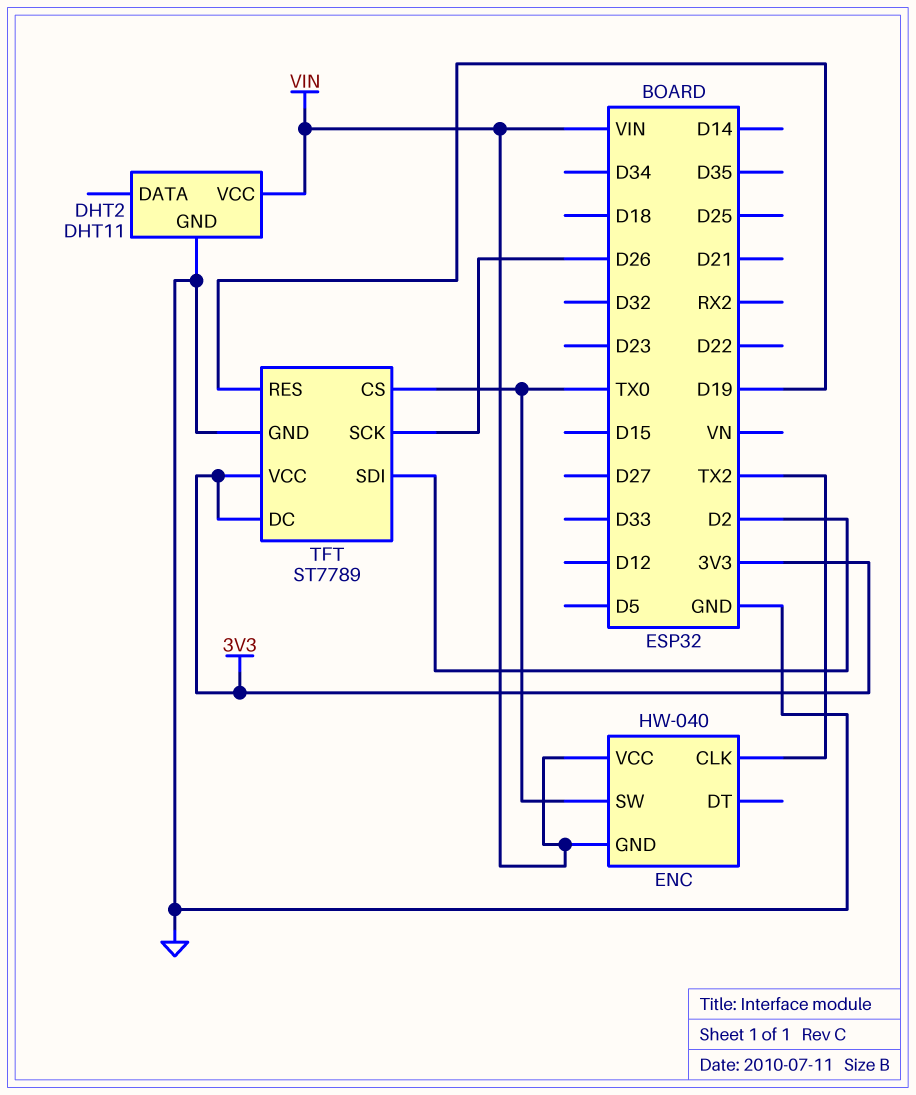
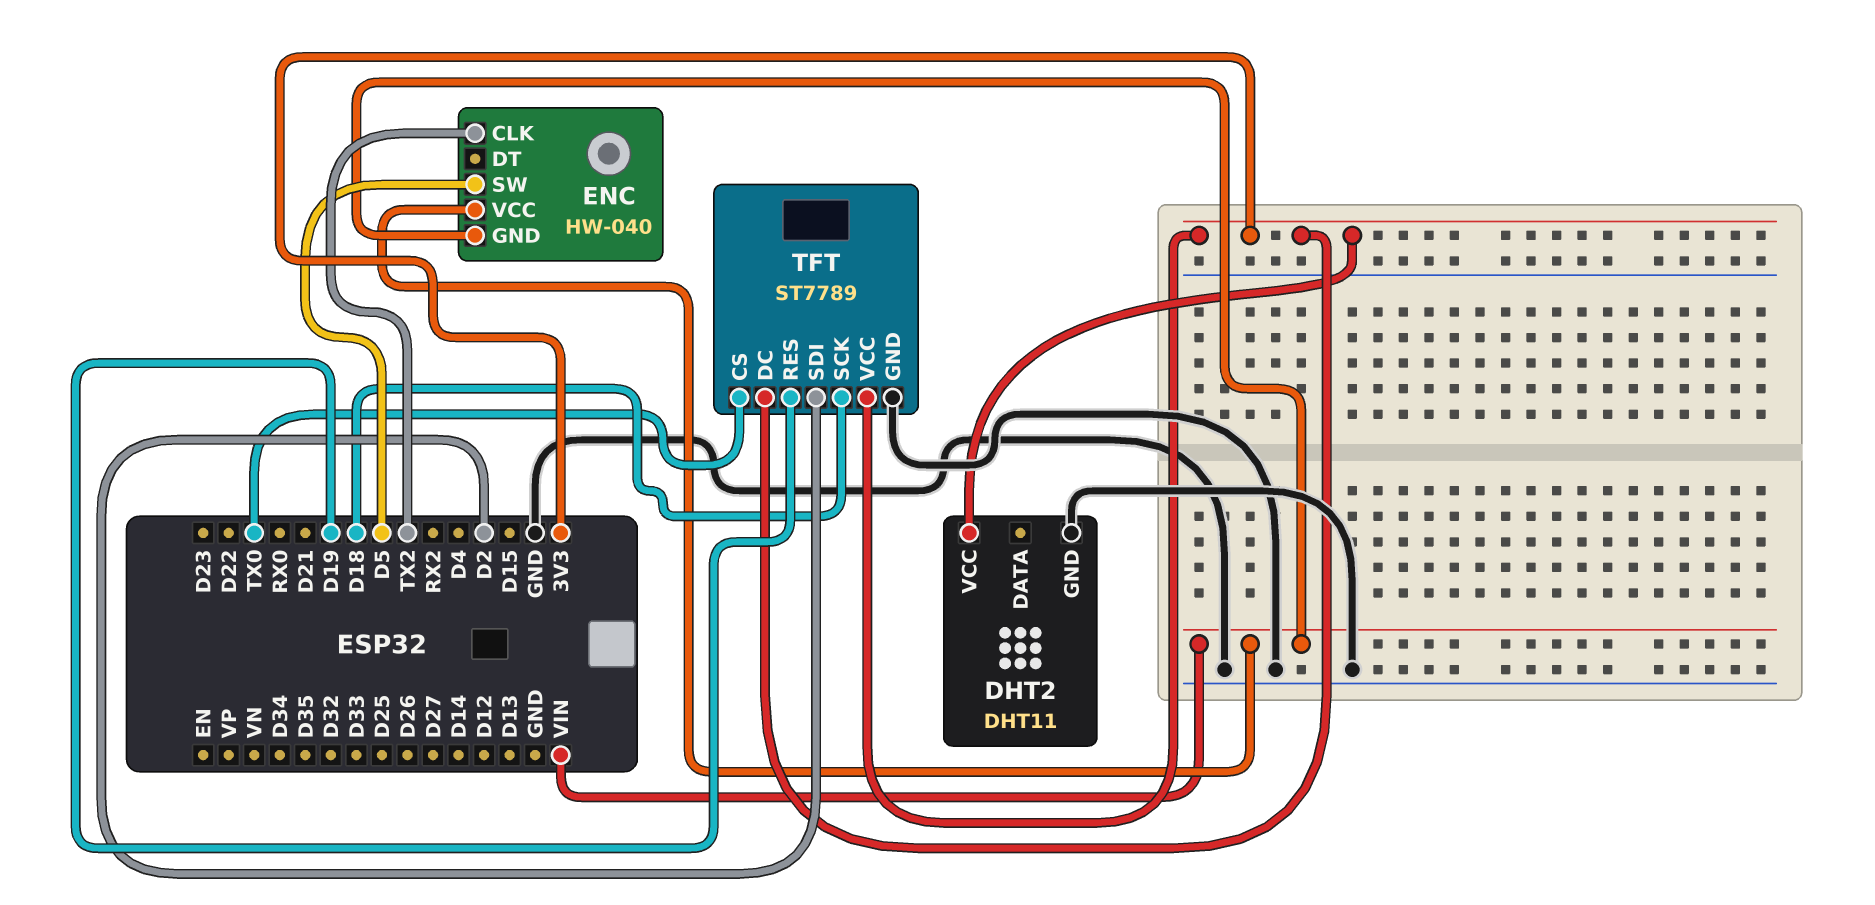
DHT2 pin VCC: VIN -> 3V3
ENC pin SW: TX0 -> D5
TFT pin SCK: D26 -> D18

